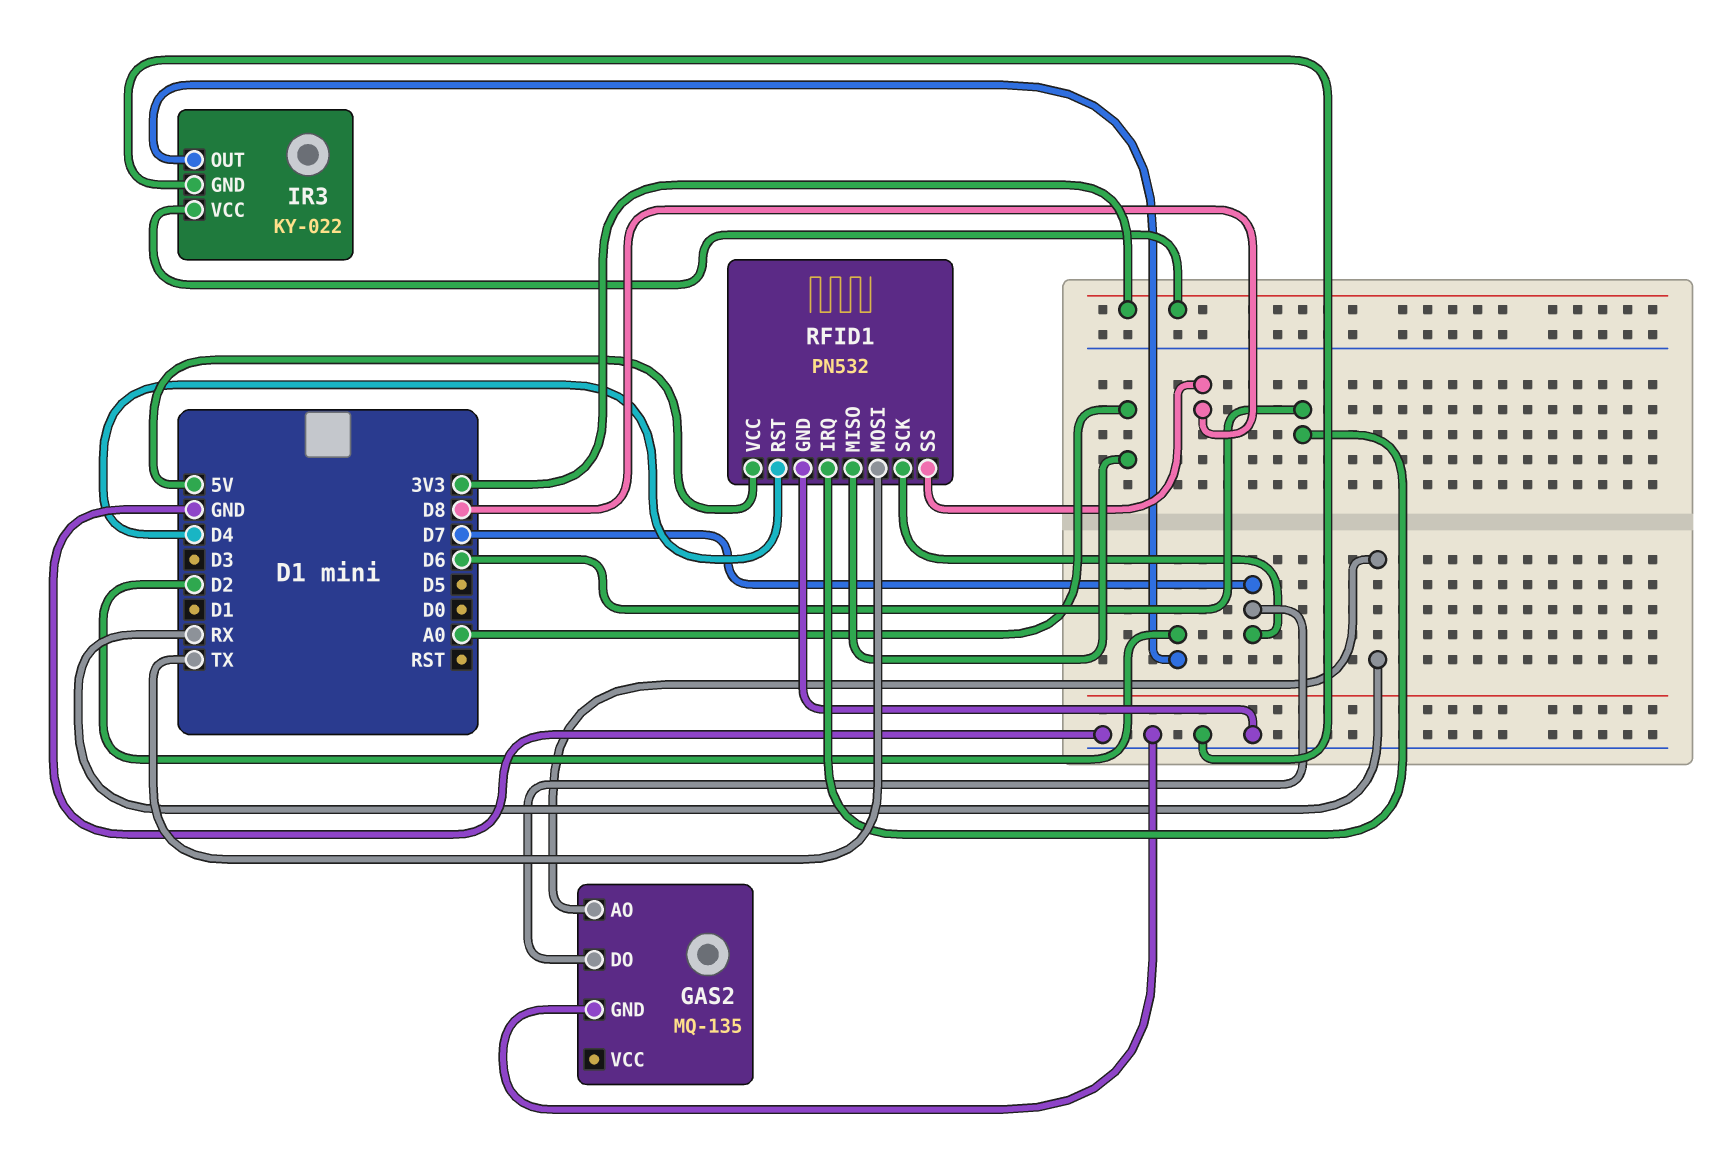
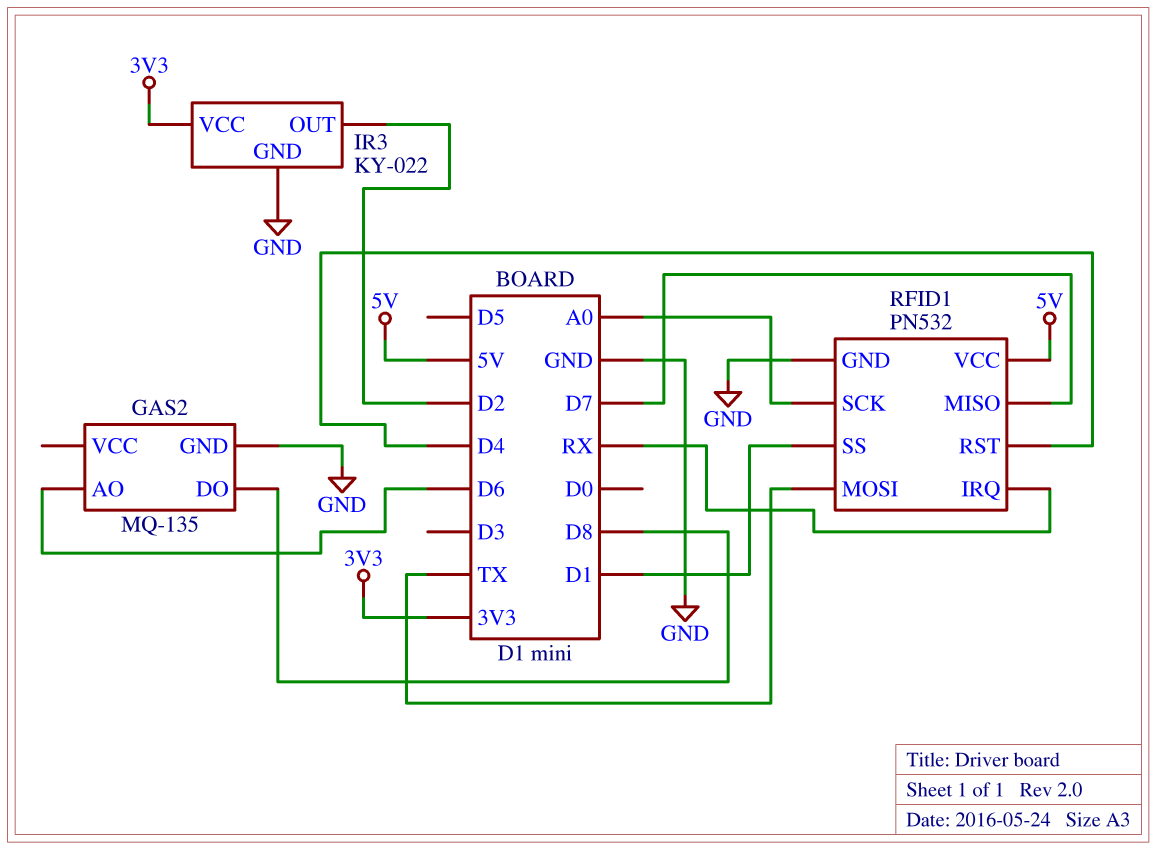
GAS2 pin AO: RX -> D6
GAS2 pin DO: D7 -> D8
RFID1 pin IRQ: D6 -> RX
RFID1 pin MISO: A0 -> D7
RFID1 pin SCK: D7 -> A0
RFID1 pin SS: D8 -> D1

